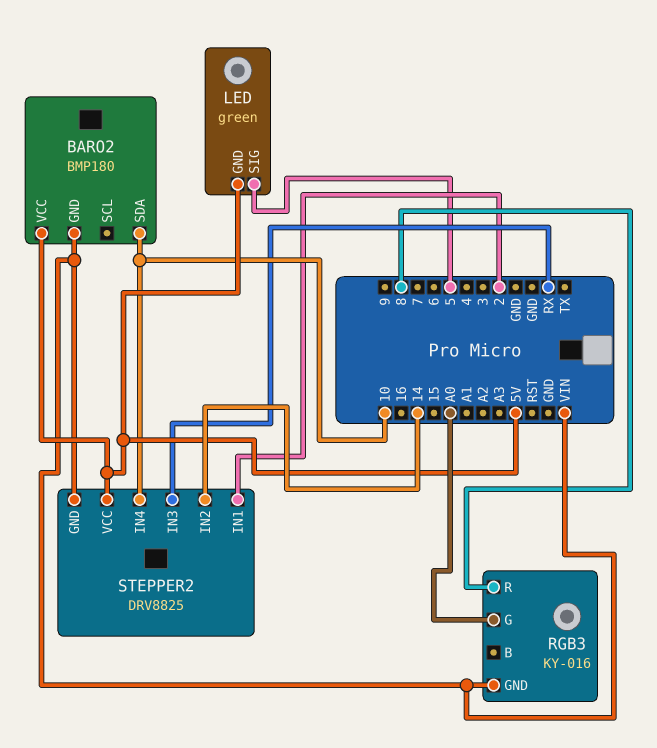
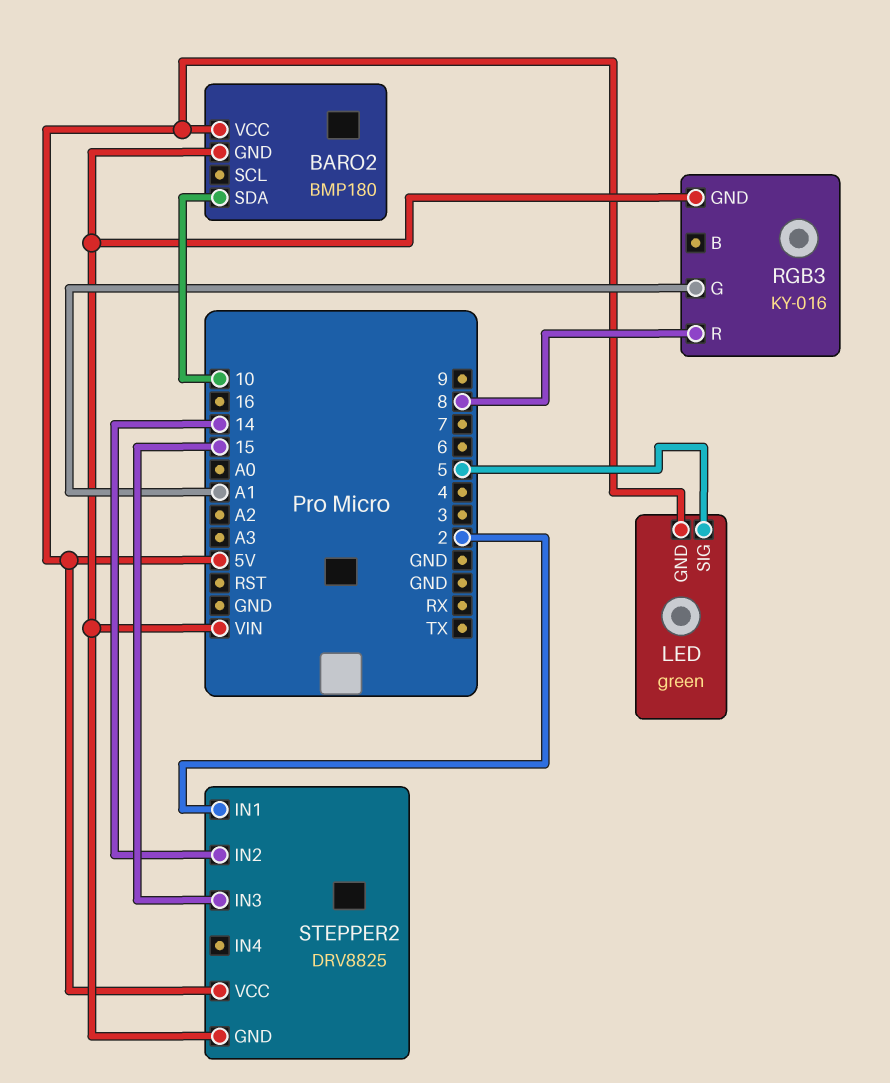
RGB3 pin G: A0 -> A1
STEPPER2 pin IN3: RX -> 15
STEPPER2 pin IN4: 10 -> none

